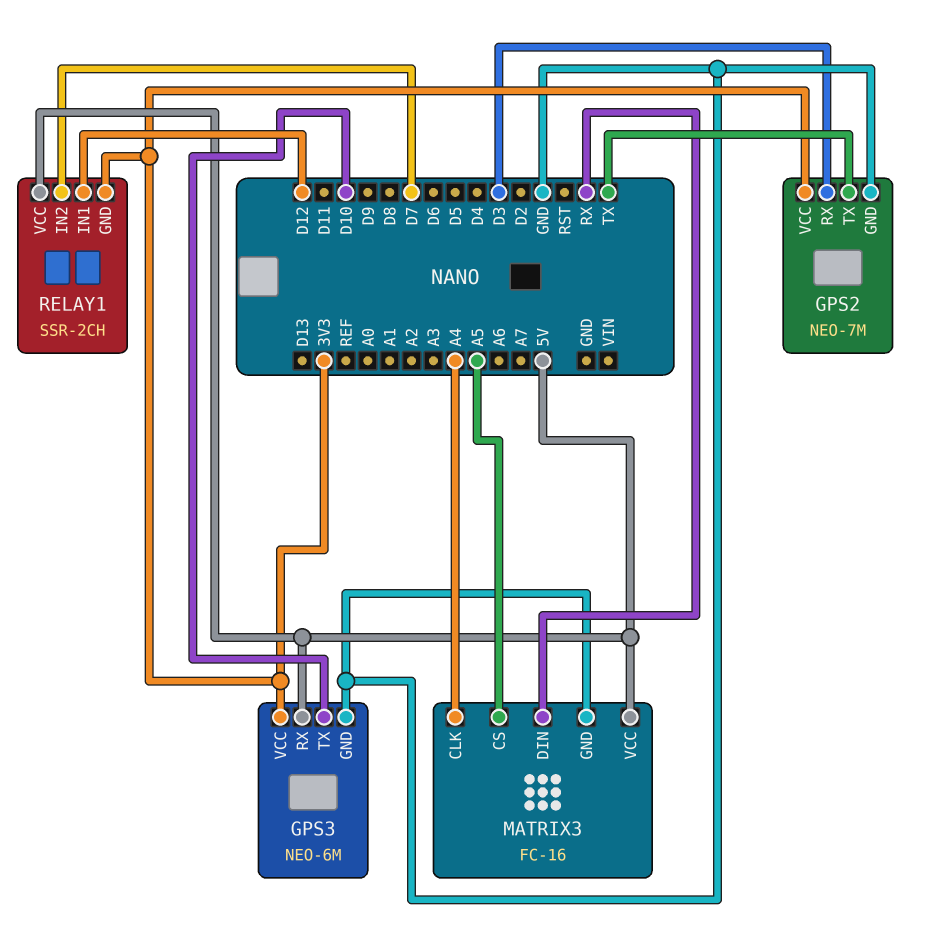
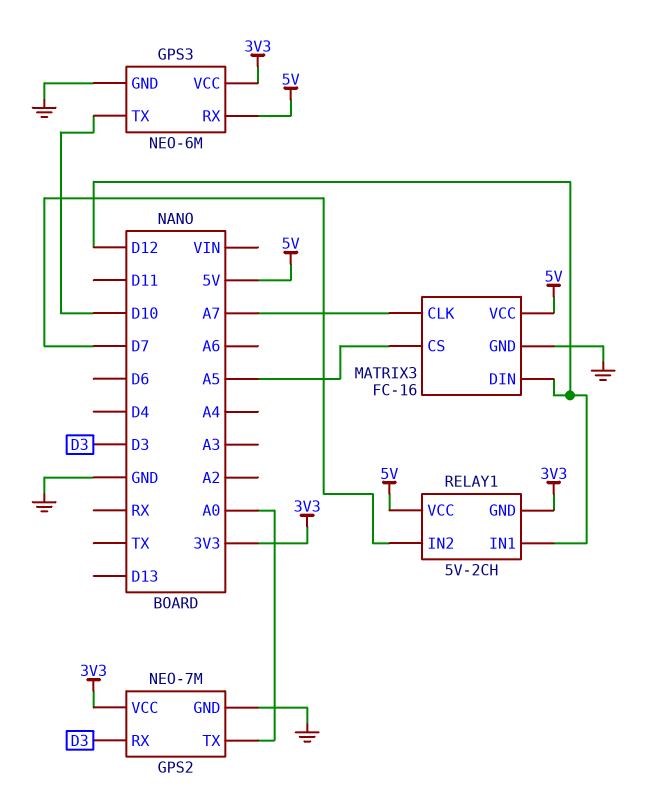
GPS2 pin TX: TX -> A0
MATRIX3 pin CLK: A4 -> A7
MATRIX3 pin DIN: RX -> D12
RELAY1: SSR-2CH -> 5V-2CH

